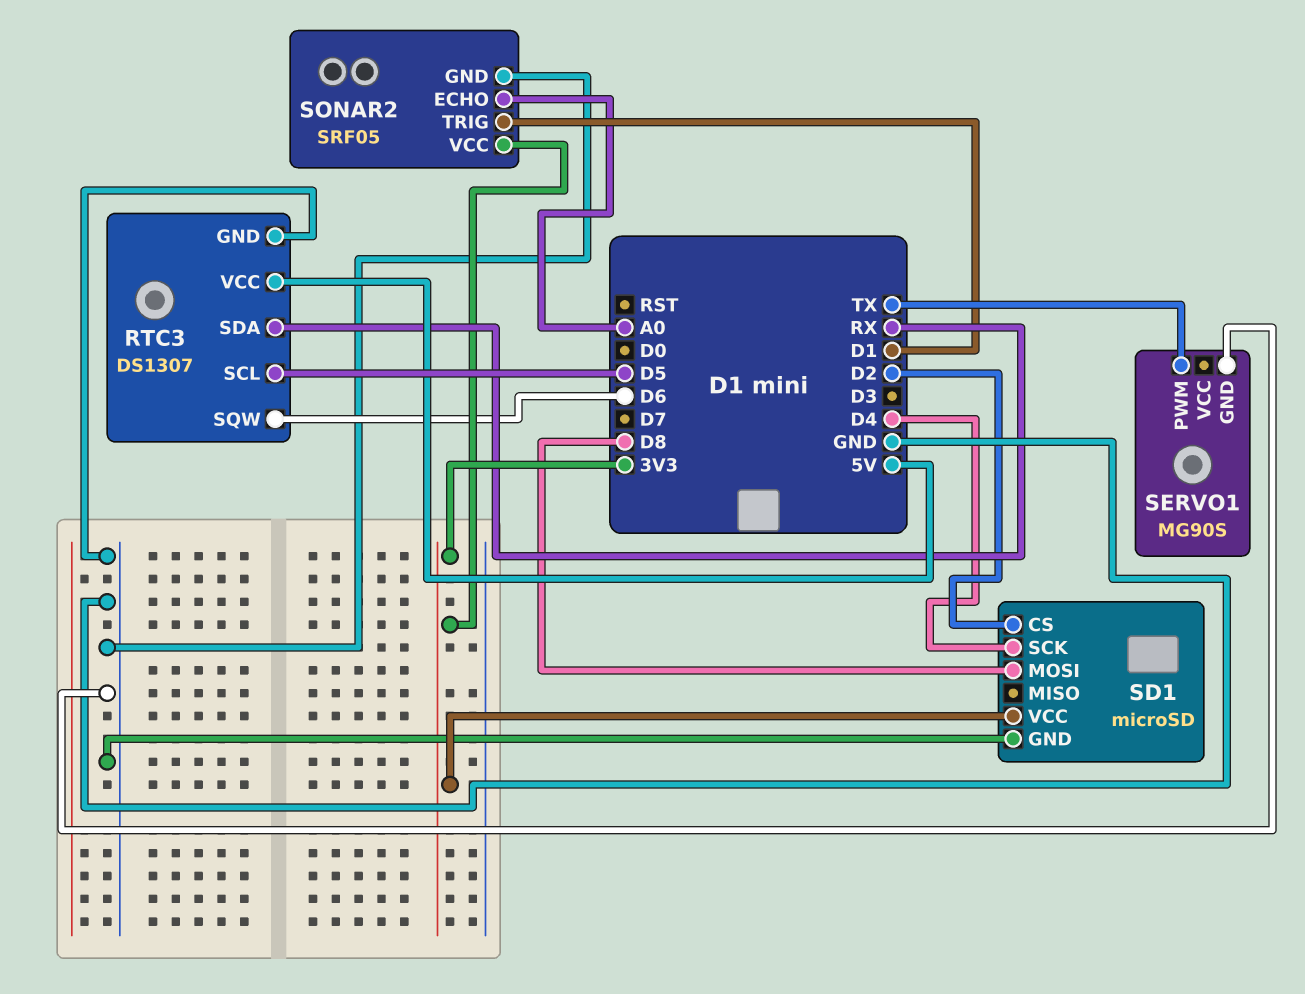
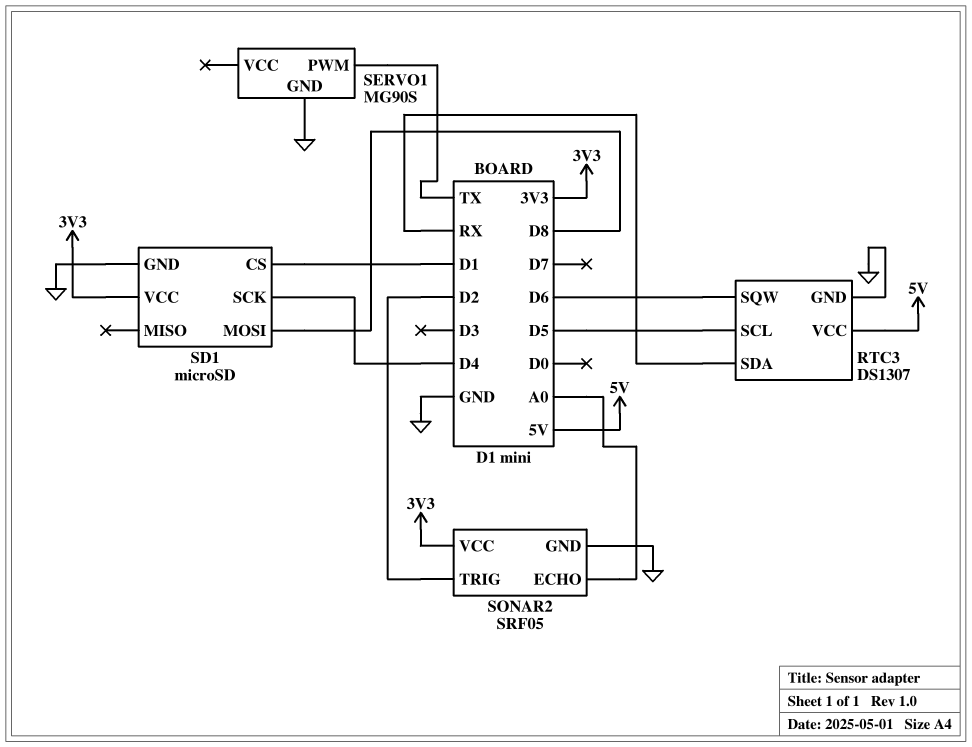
SD1 pin CS: D2 -> D1
SONAR2 pin TRIG: D1 -> D2

